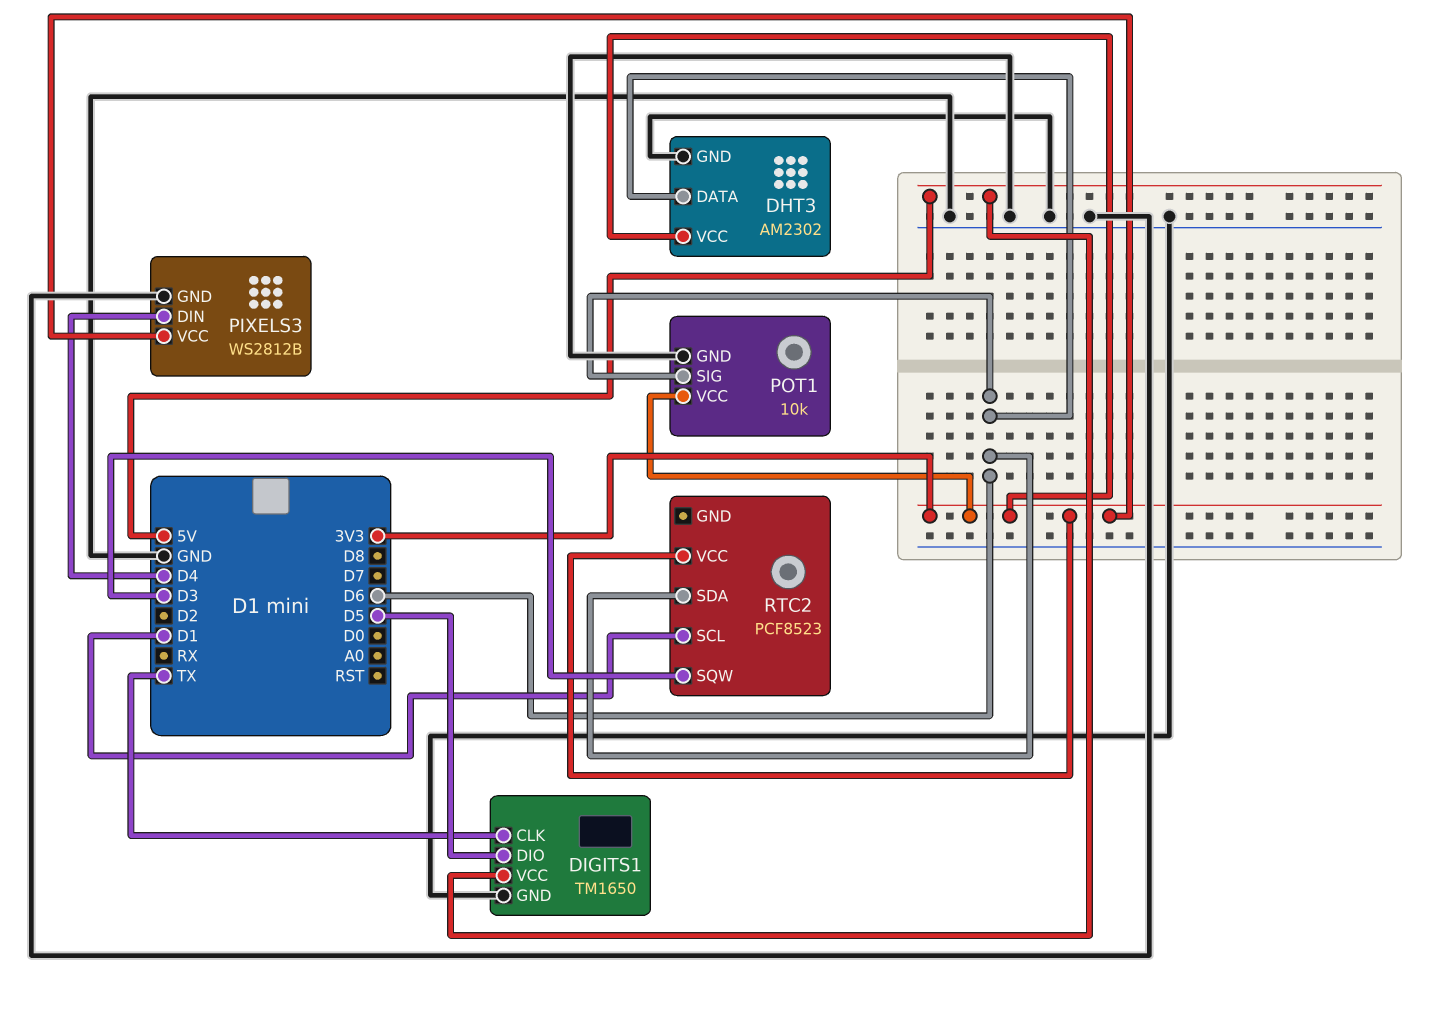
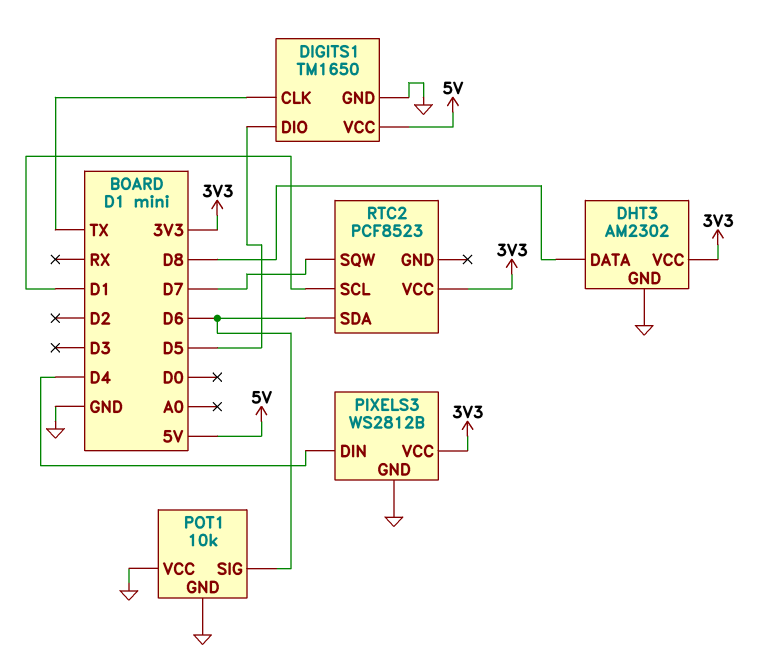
DHT3 pin DATA: D6 -> D8
POT1 pin VCC: 3V3 -> GND
RTC2 pin SQW: D3 -> D7

